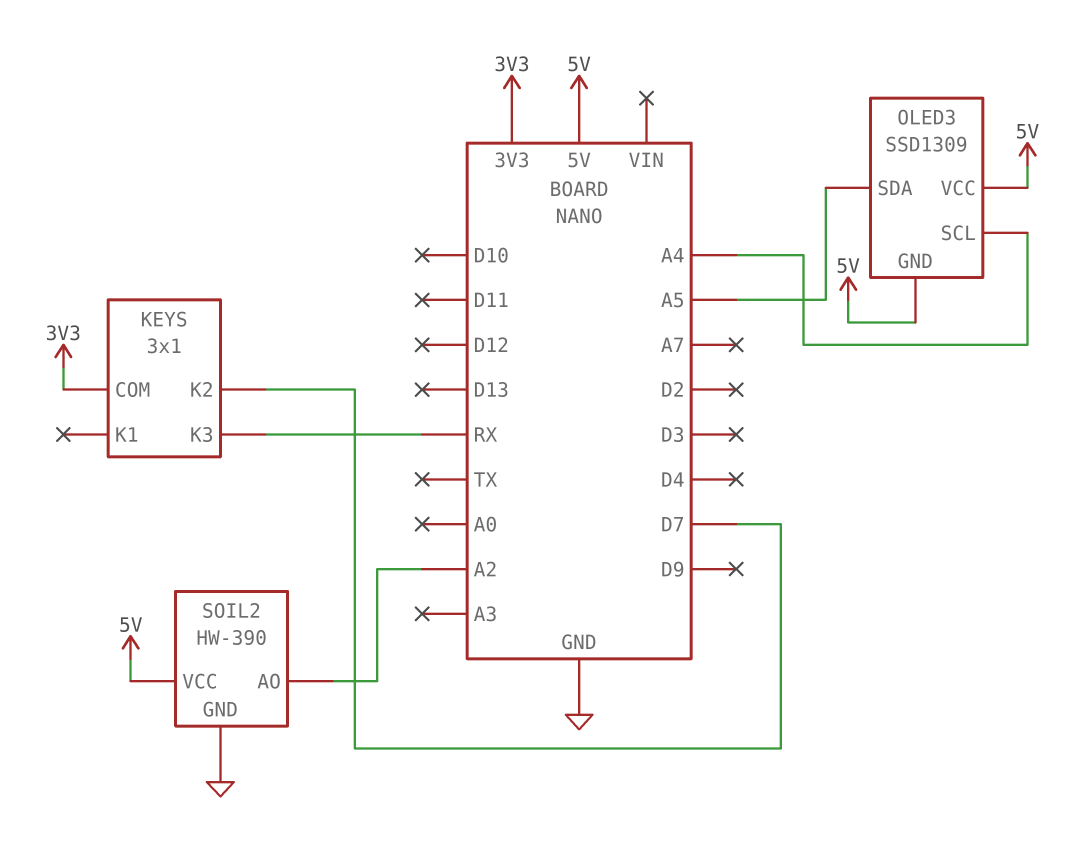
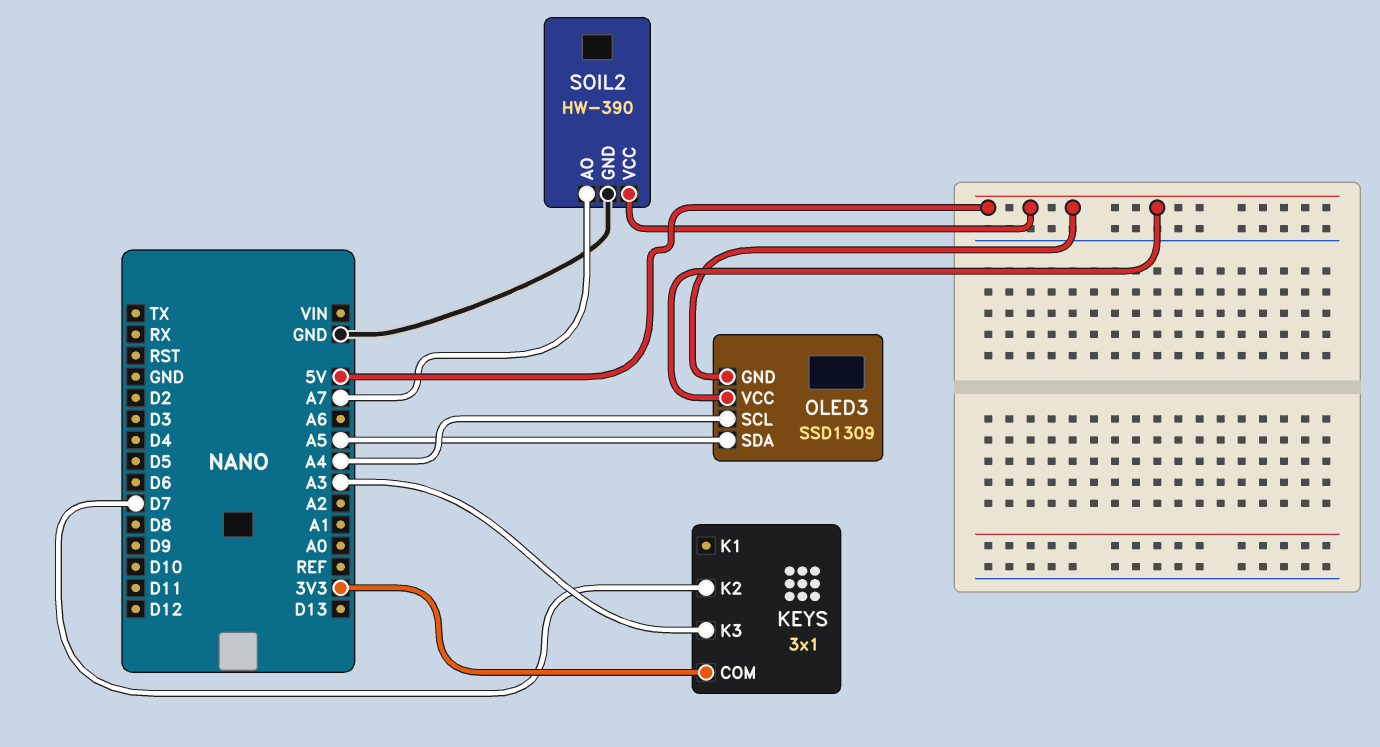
KEYS pin K3: RX -> A3
SOIL2 pin AO: A2 -> A7

